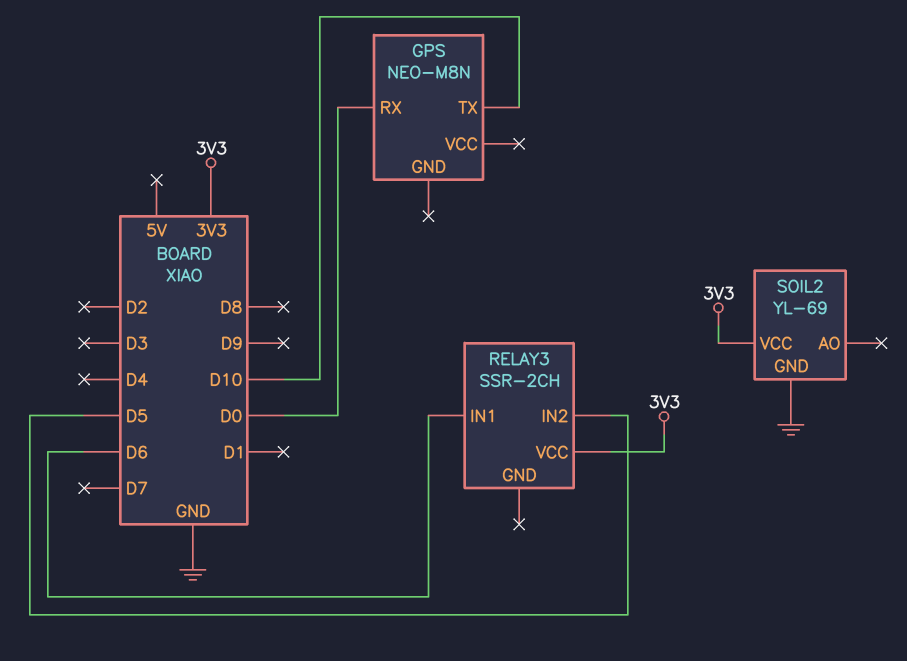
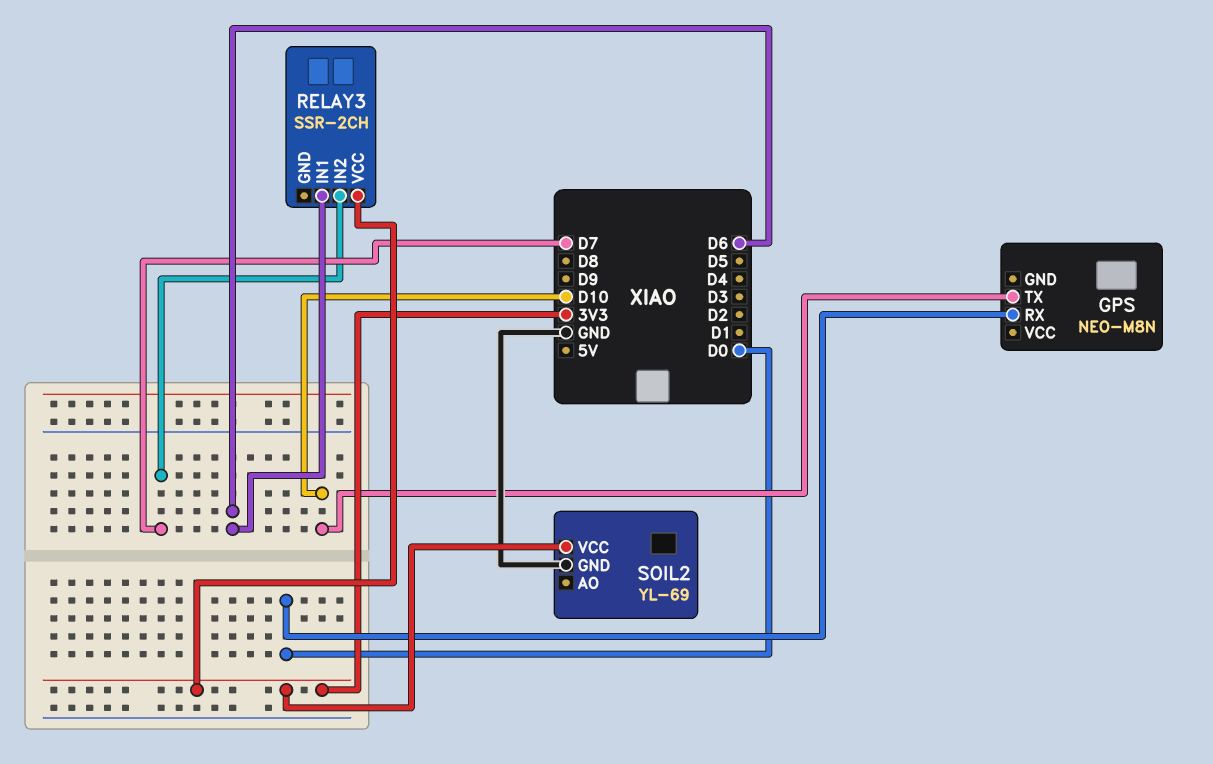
RELAY3 pin IN2: D5 -> D7

